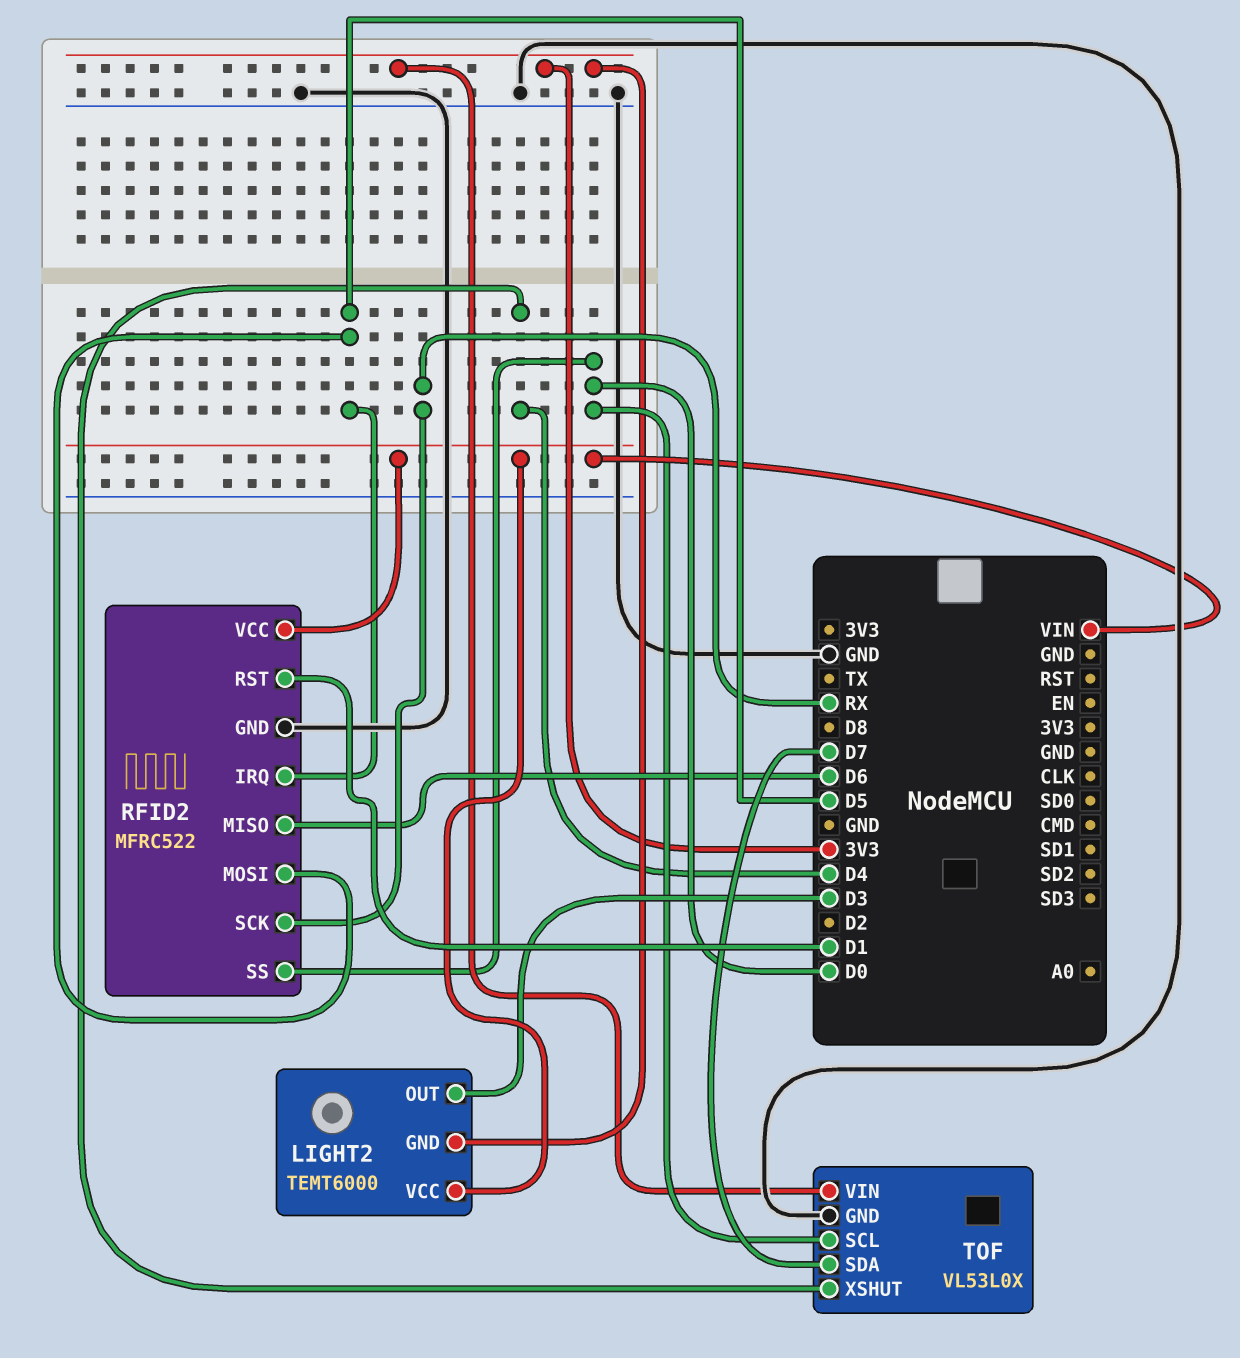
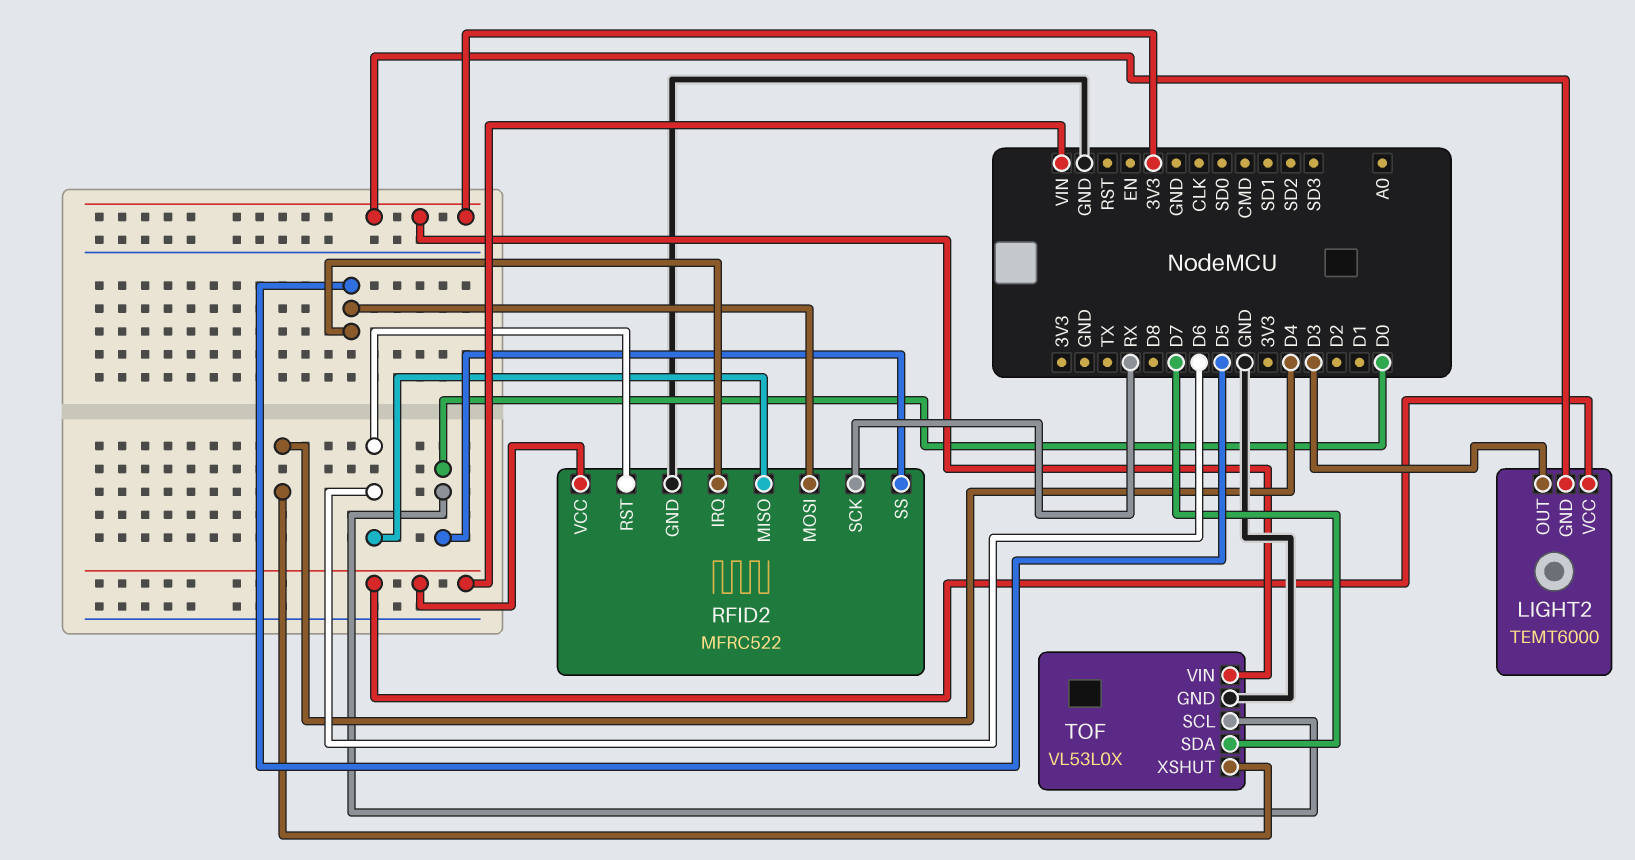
RFID2 pin RST: D1 -> D6

